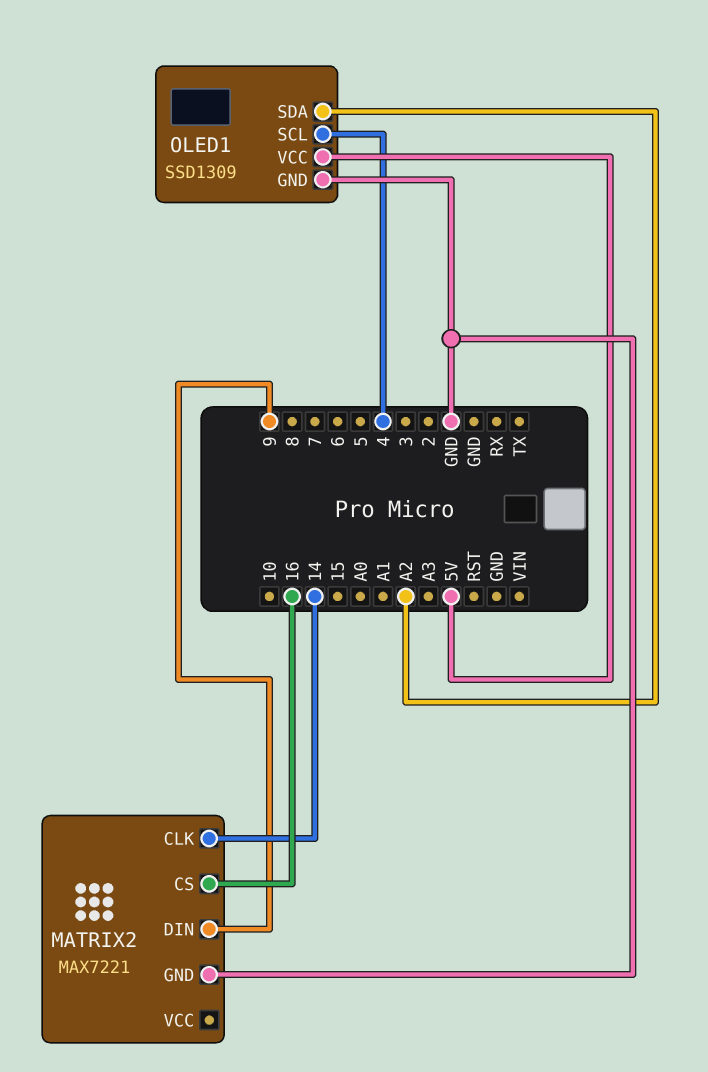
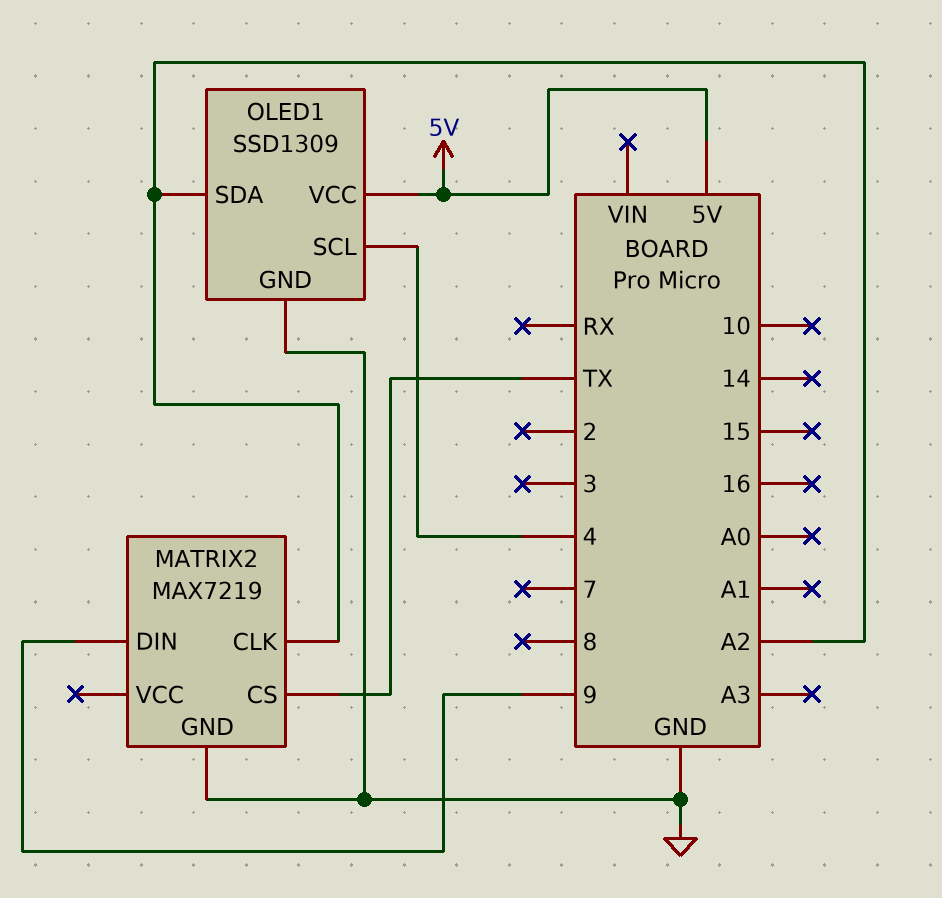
MATRIX2: MAX7221 -> MAX7219
MATRIX2 pin CLK: 14 -> A2
MATRIX2 pin CS: 16 -> TX

